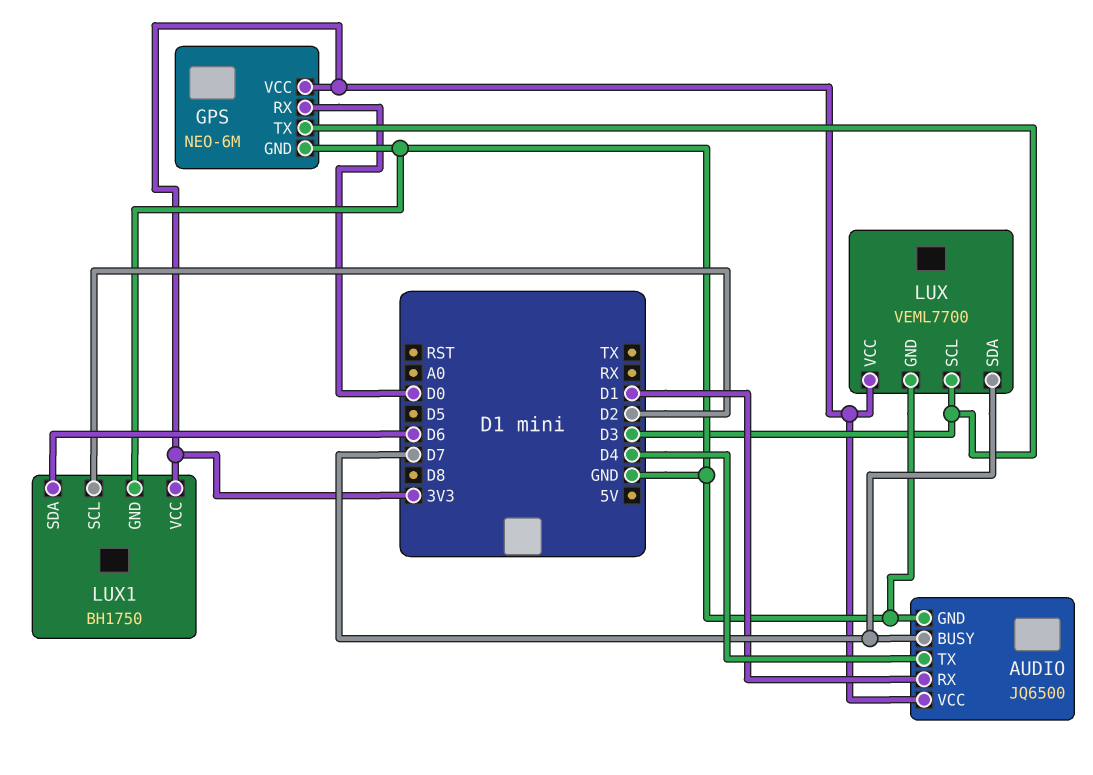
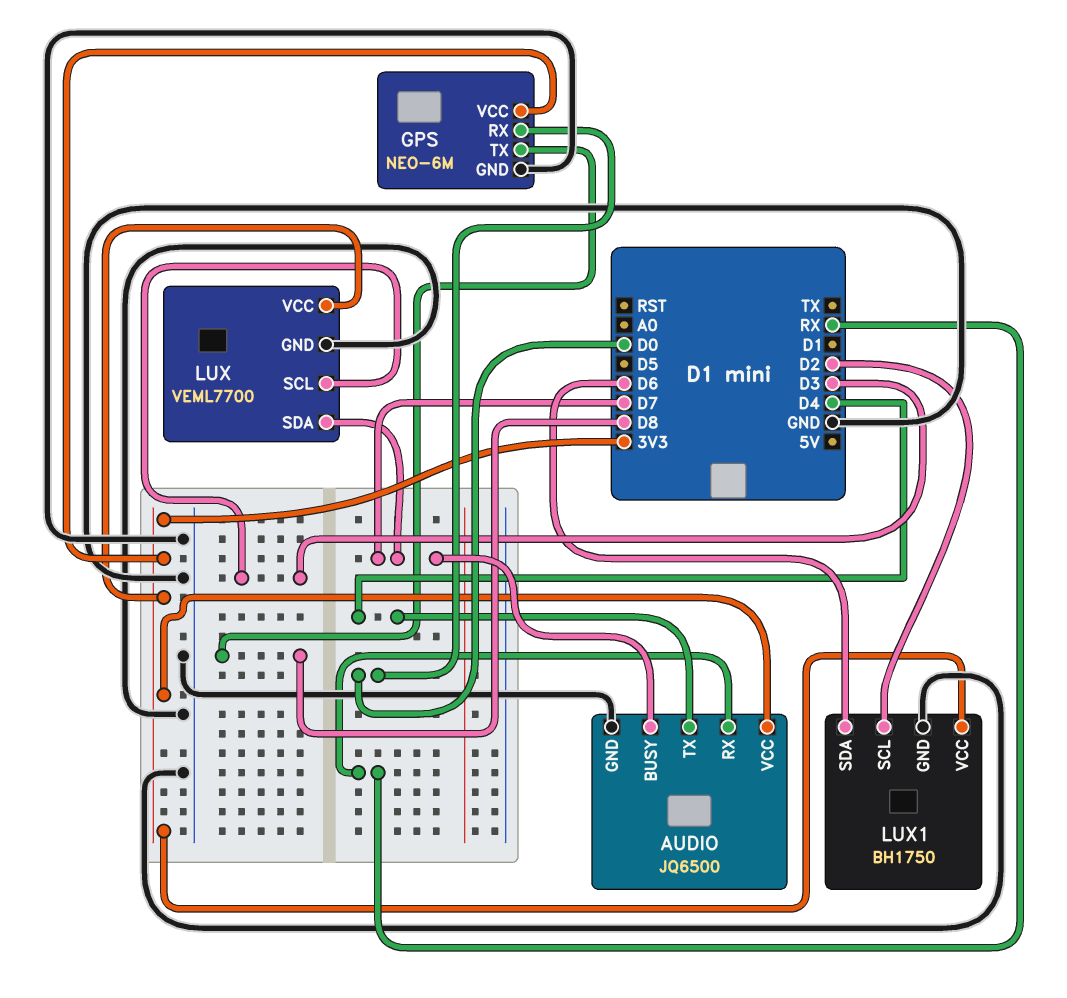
AUDIO pin RX: D1 -> RX
GPS pin TX: D3 -> D8

